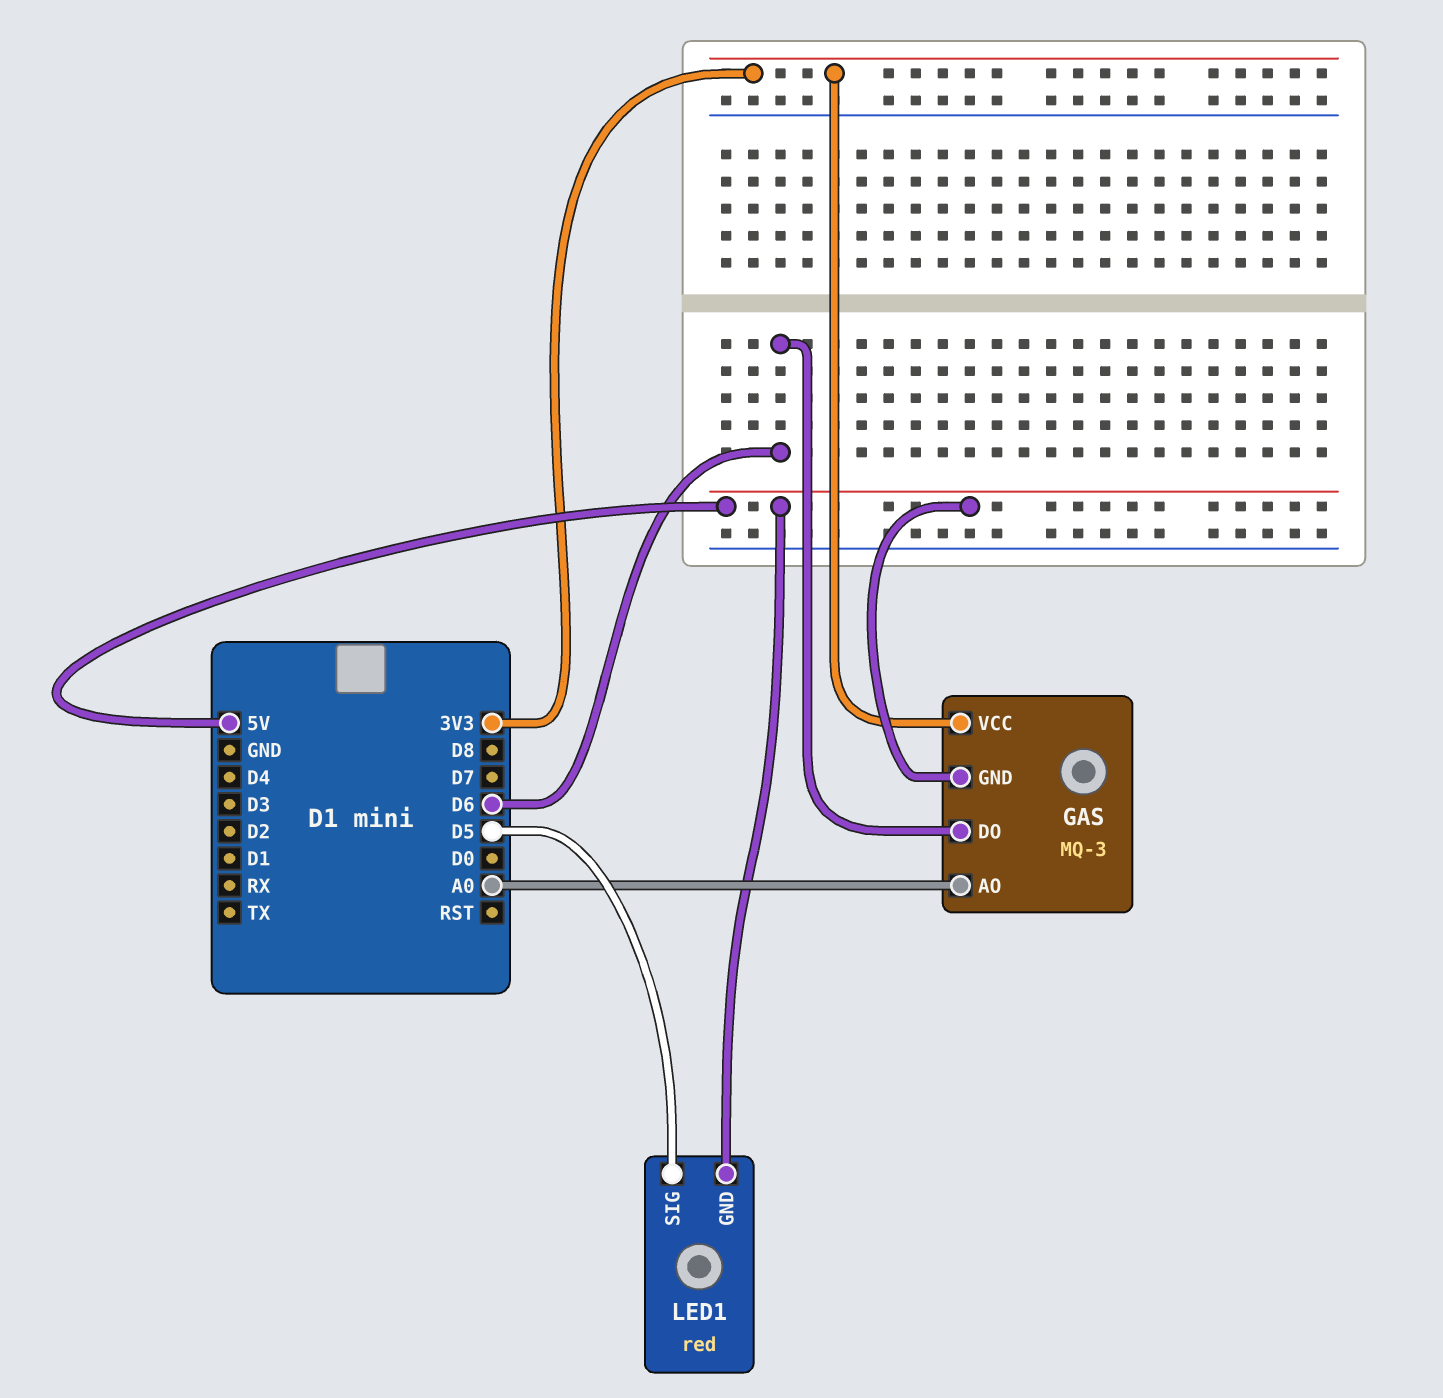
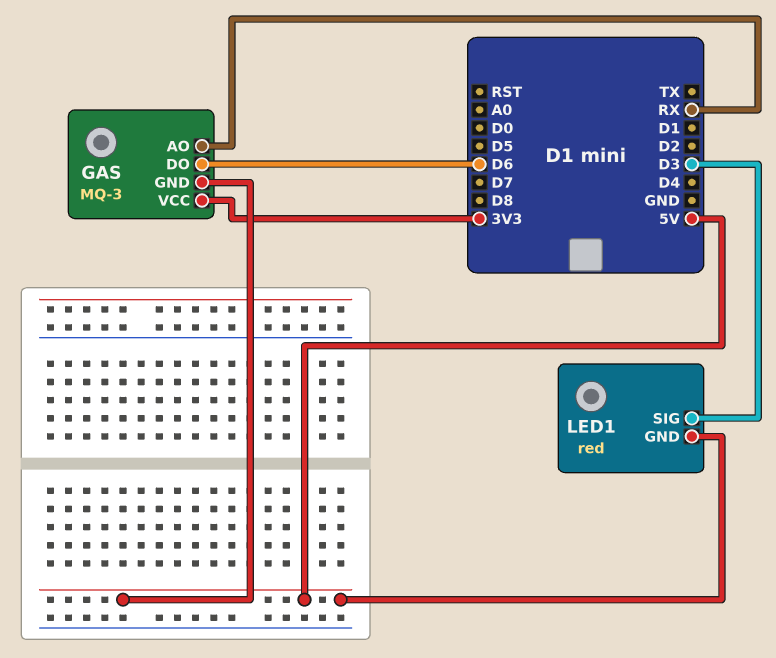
GAS pin AO: A0 -> RX
LED1 pin SIG: D5 -> D3

